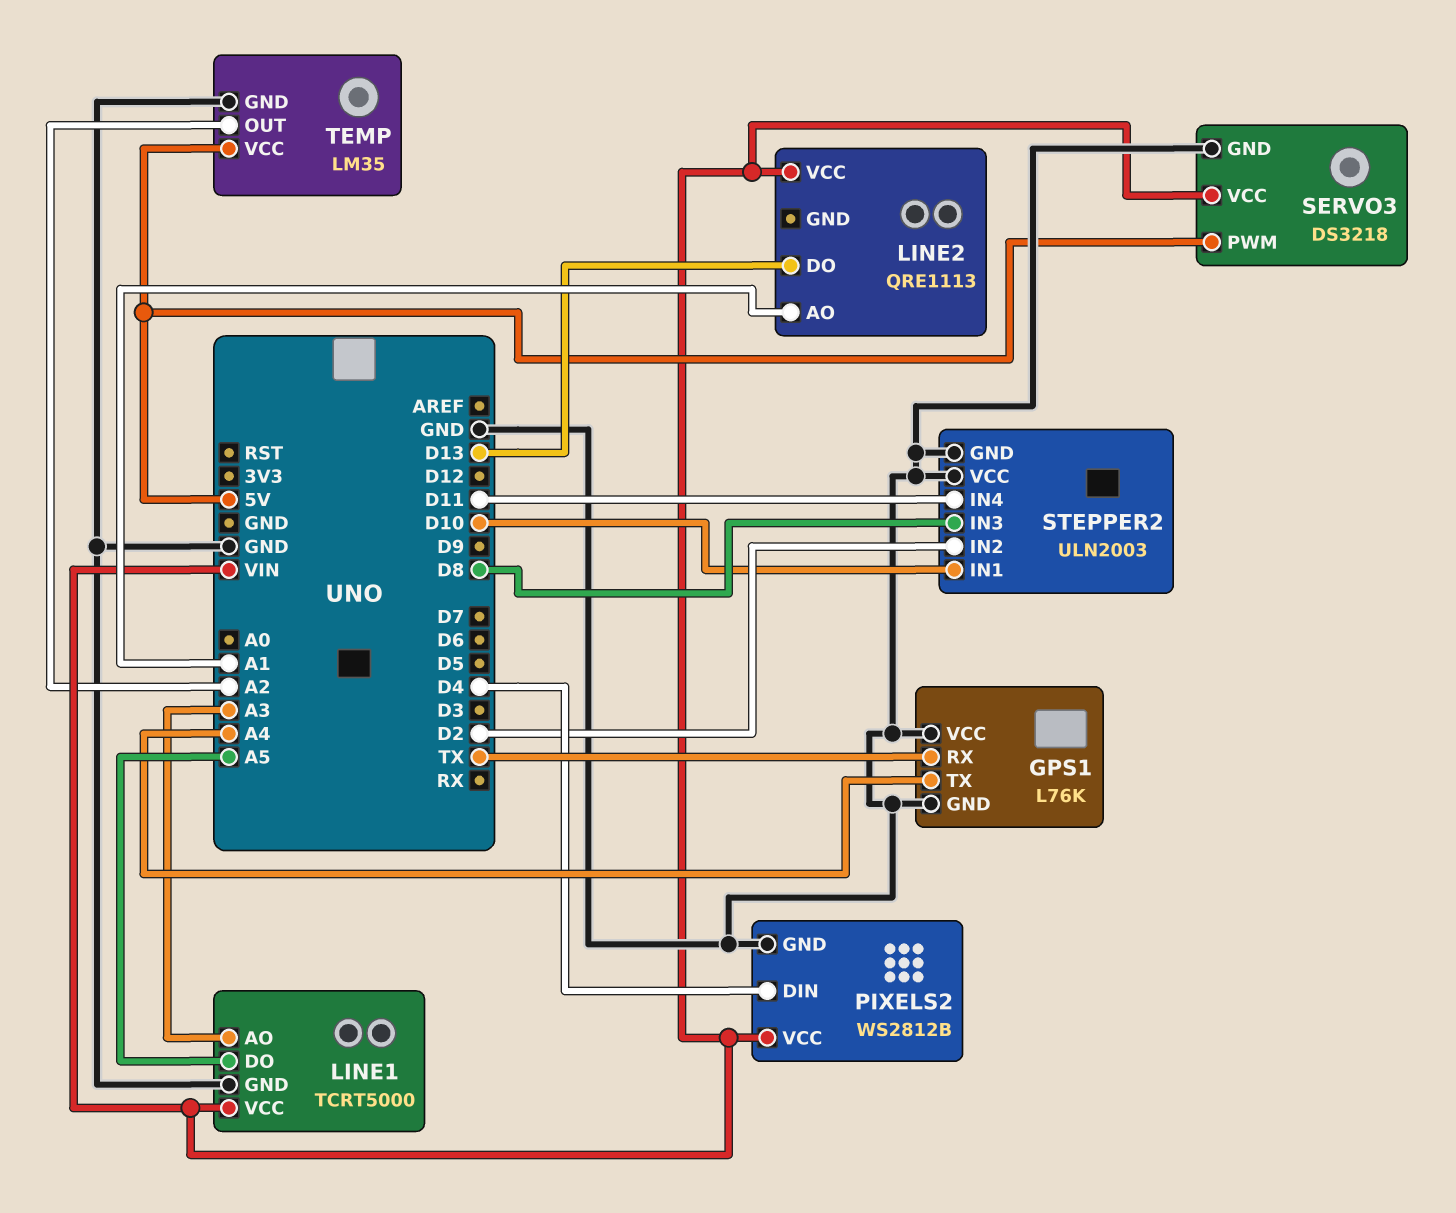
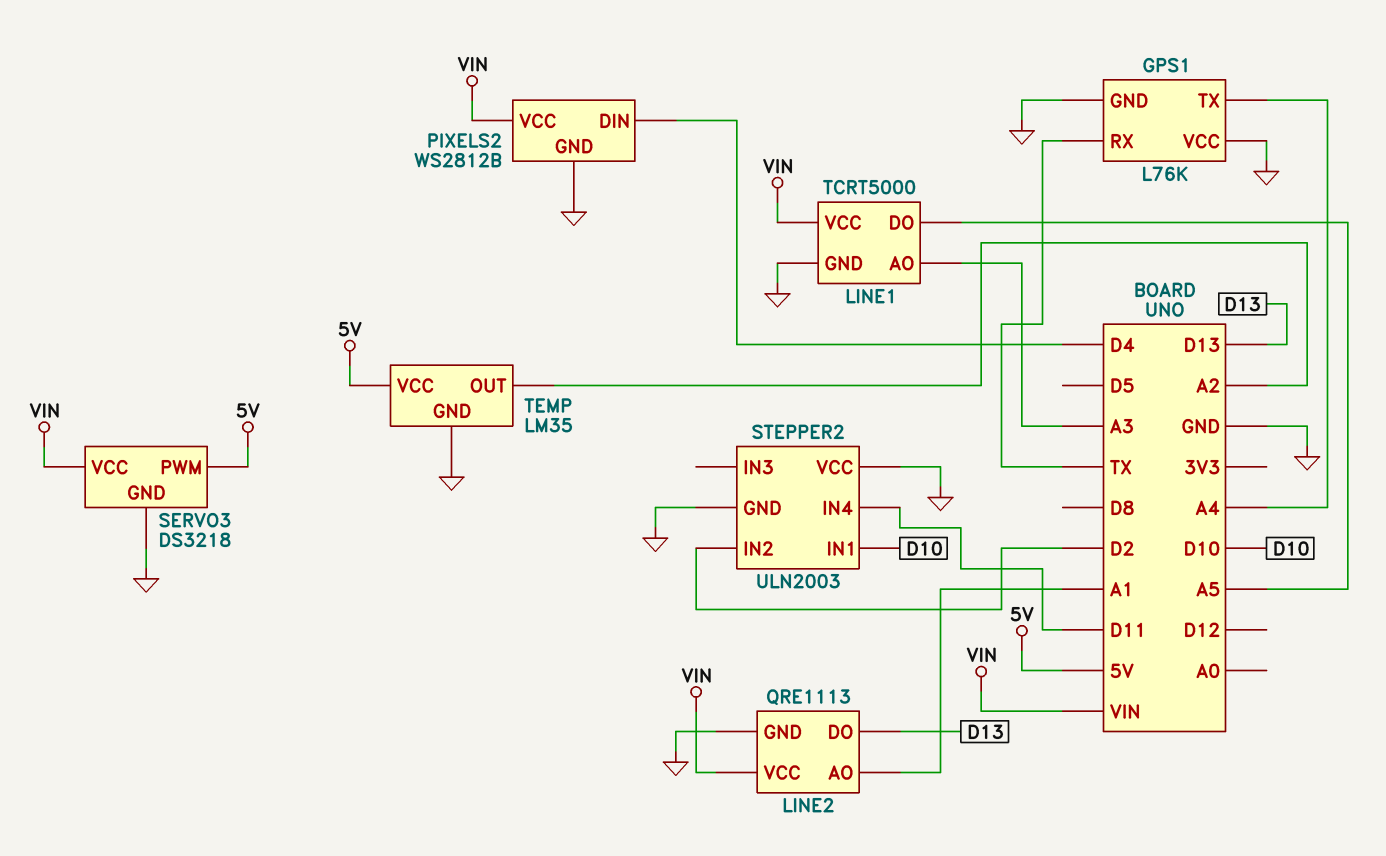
LINE2 pin GND: none -> GND
STEPPER2 pin IN3: D8 -> none

